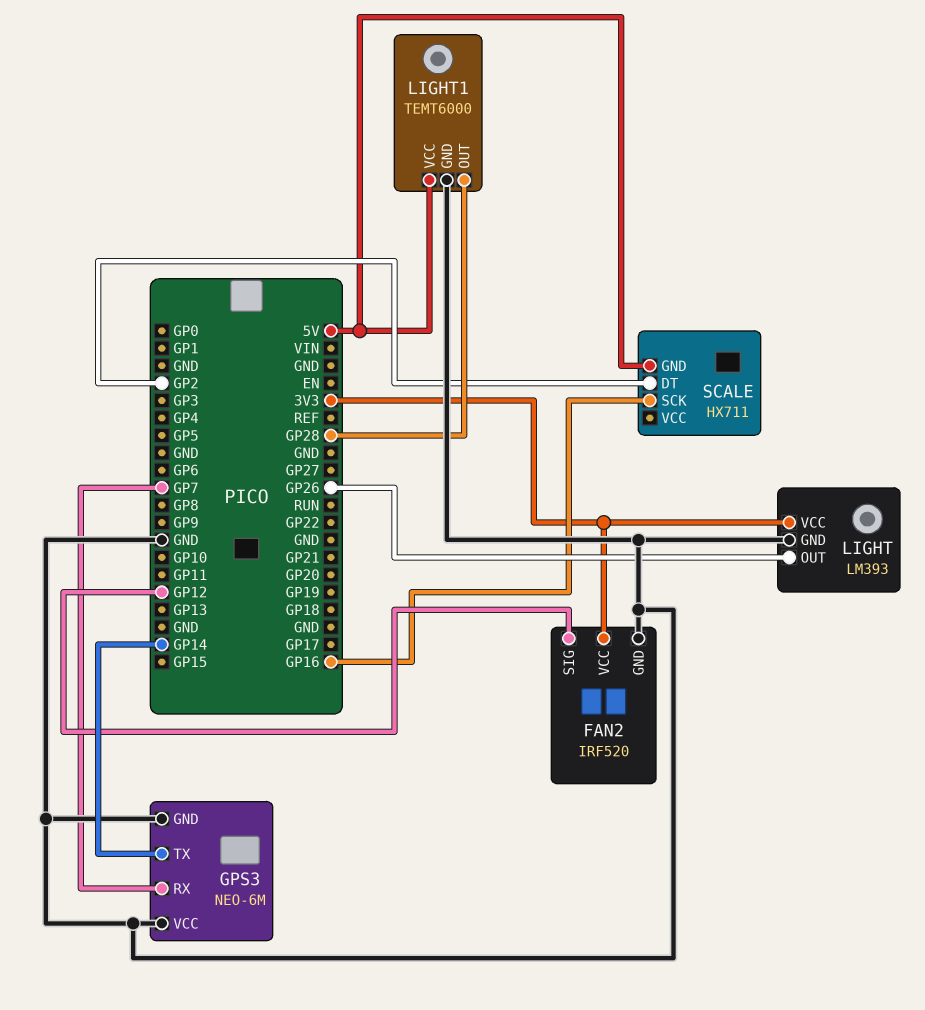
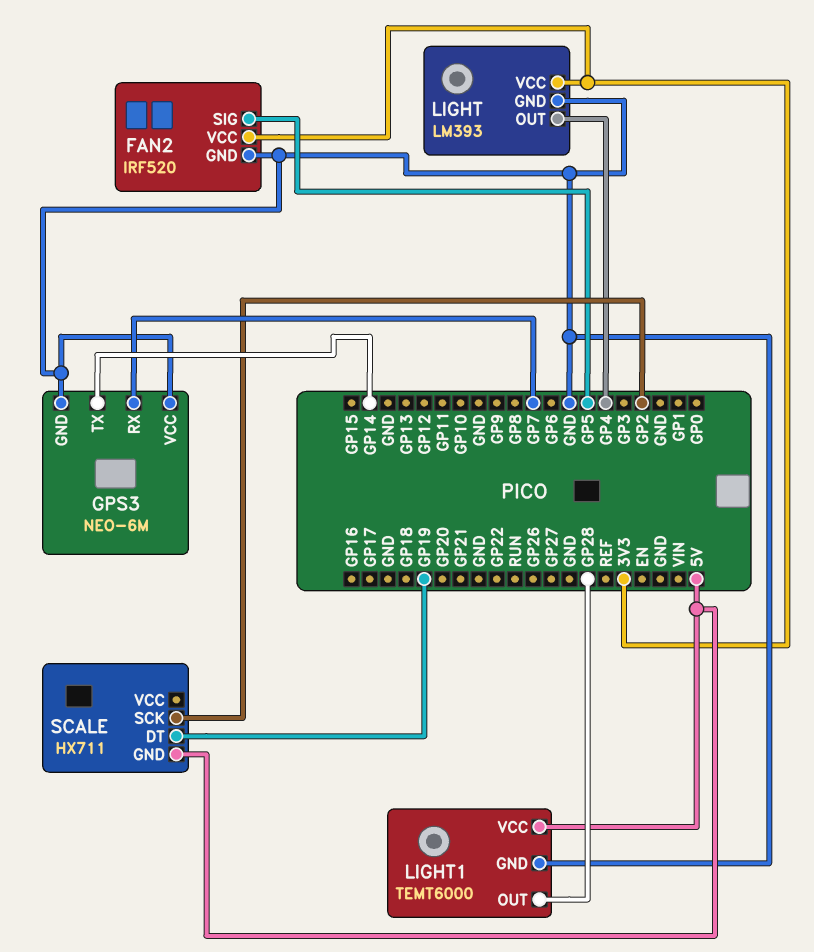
FAN2 pin SIG: GP12 -> GP5
LIGHT pin OUT: GP26 -> GP4
SCALE pin DT: GP2 -> GP19
SCALE pin SCK: GP16 -> GP2

